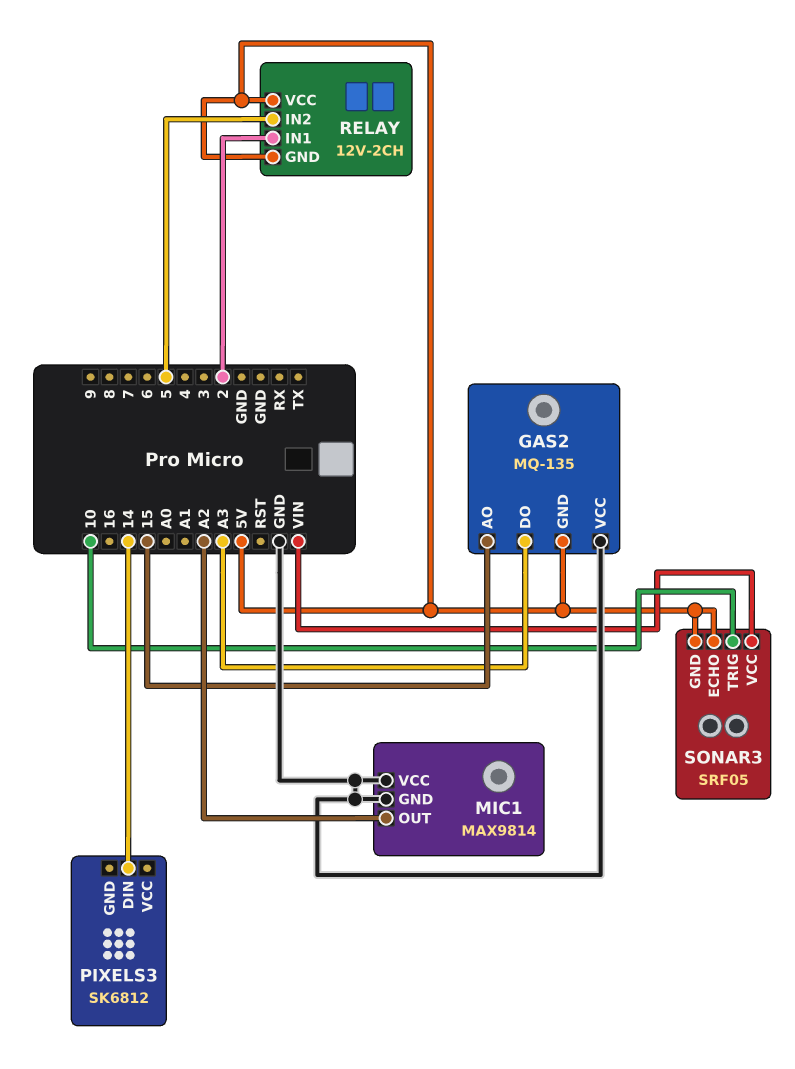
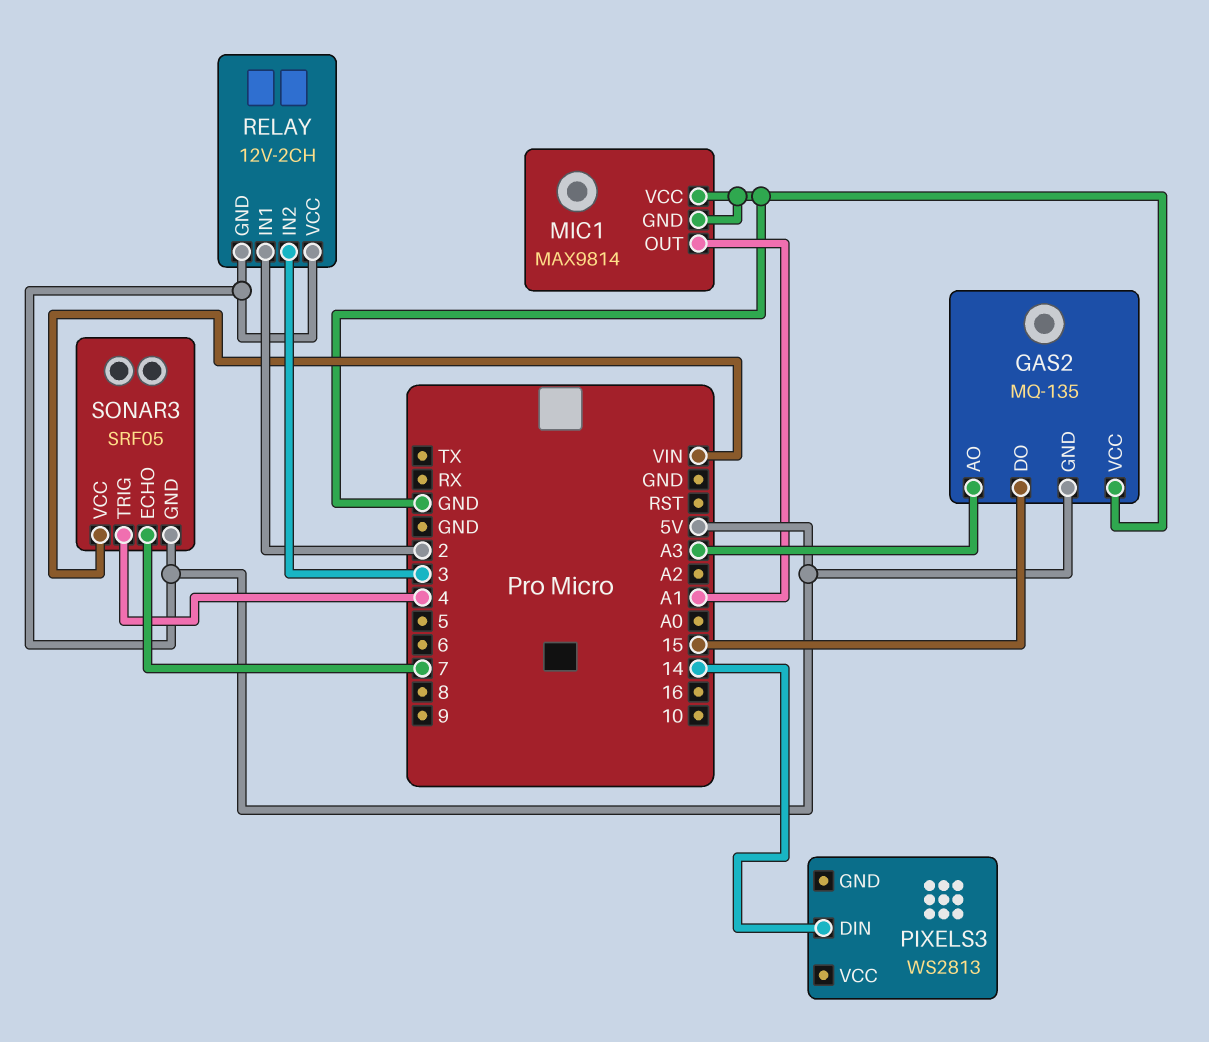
GAS2 pin AO: 15 -> A3
GAS2 pin DO: A3 -> 15
MIC1 pin OUT: A2 -> A1
PIXELS3: SK6812 -> WS2813
RELAY pin IN2: 5 -> 3
SONAR3 pin ECHO: 5V -> 7
SONAR3 pin TRIG: 10 -> 4

